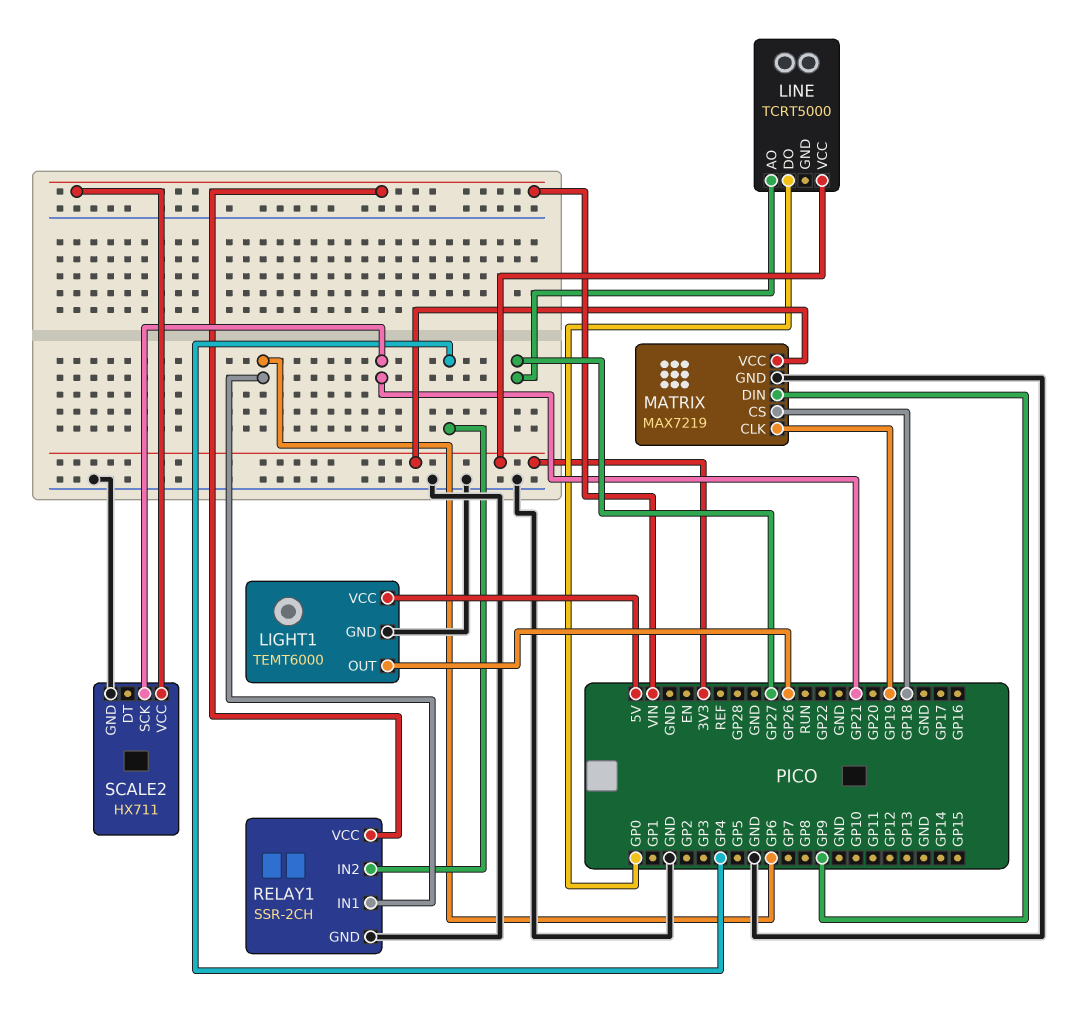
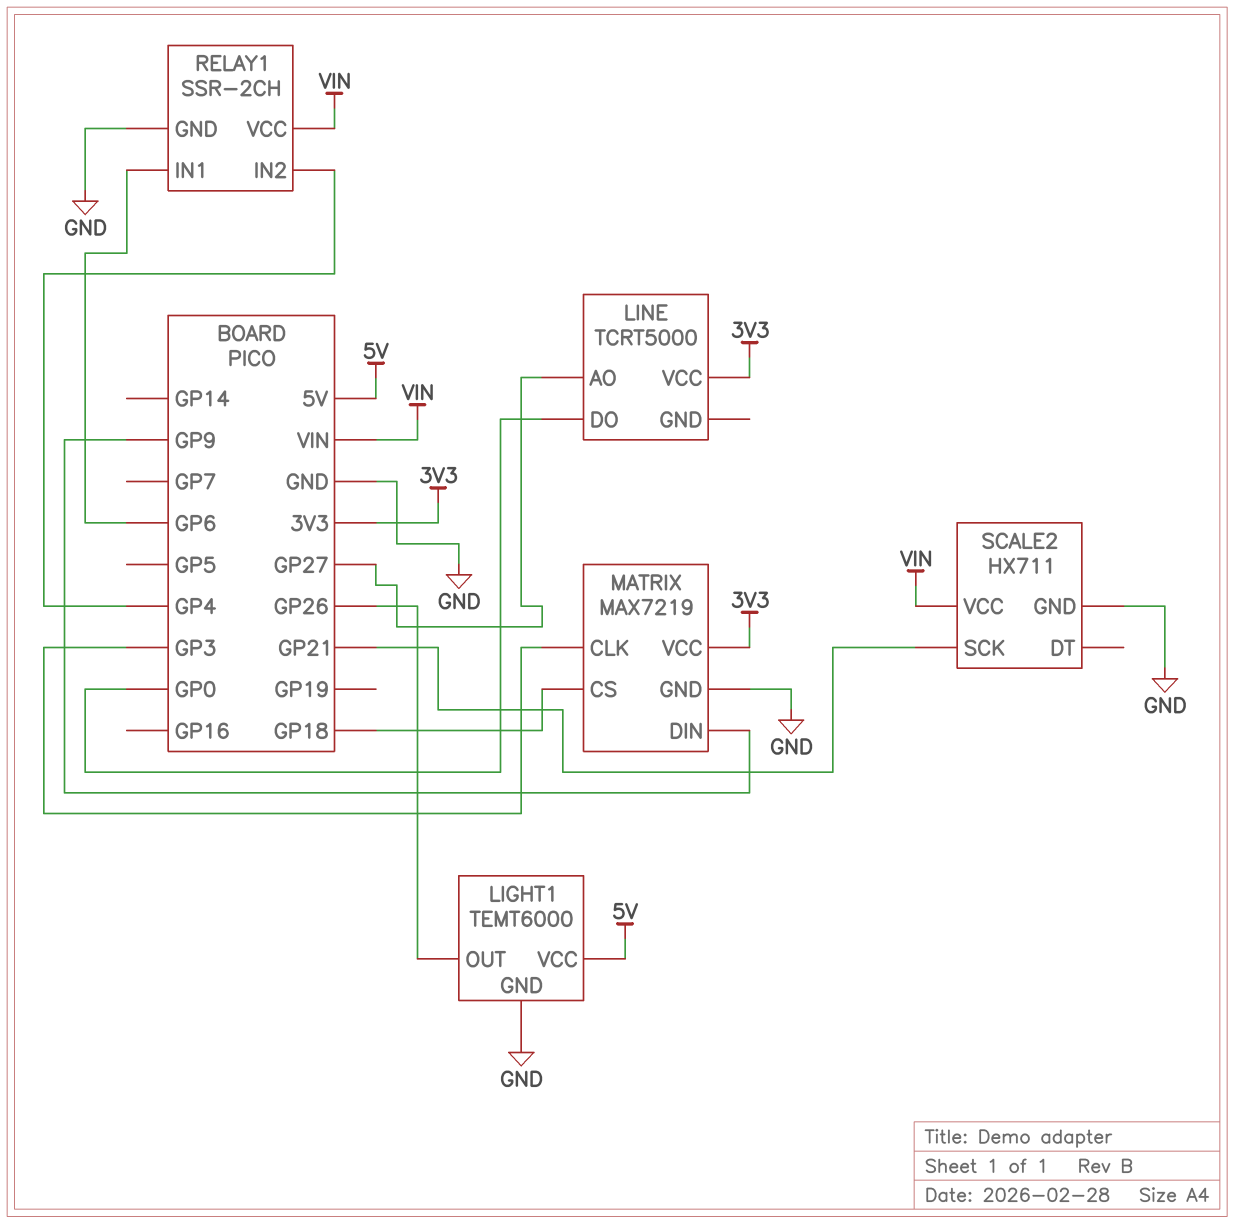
MATRIX pin CLK: GP19 -> GP3

